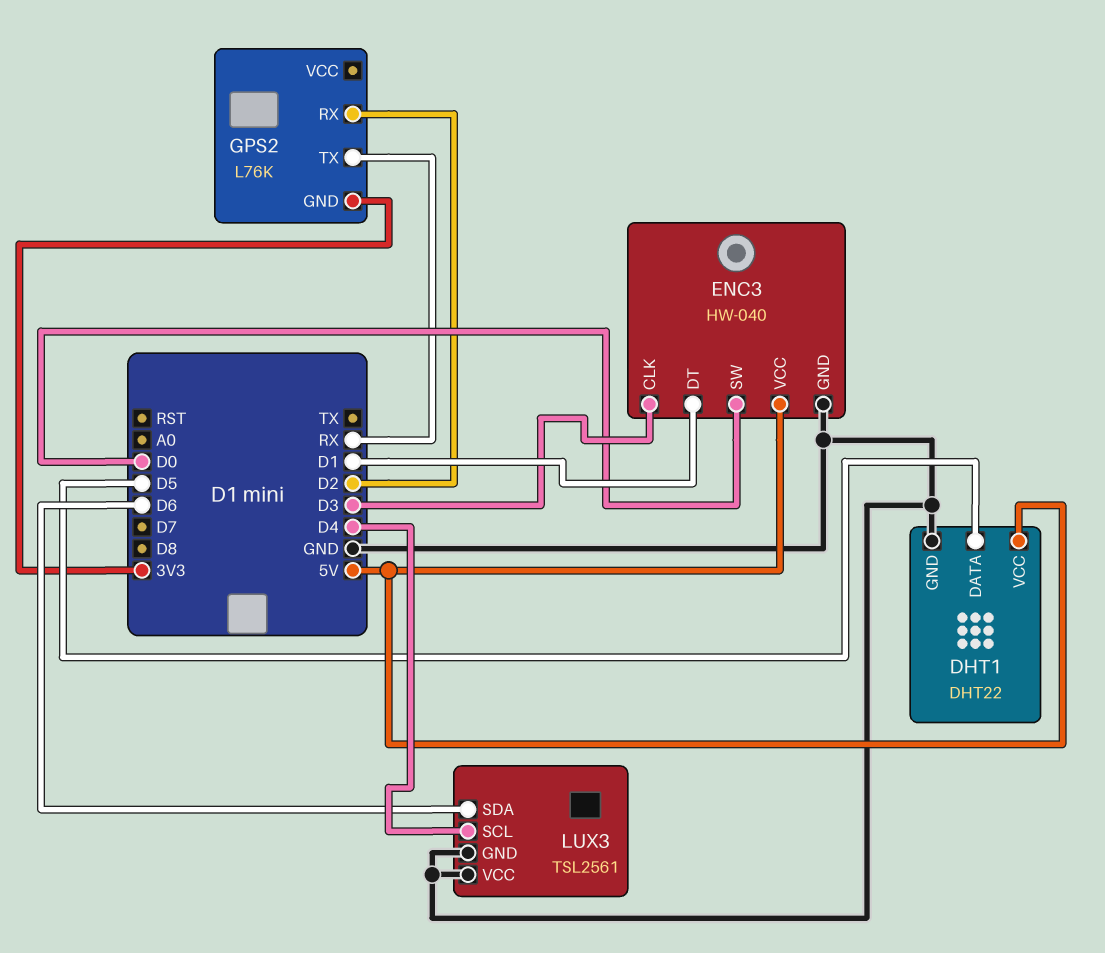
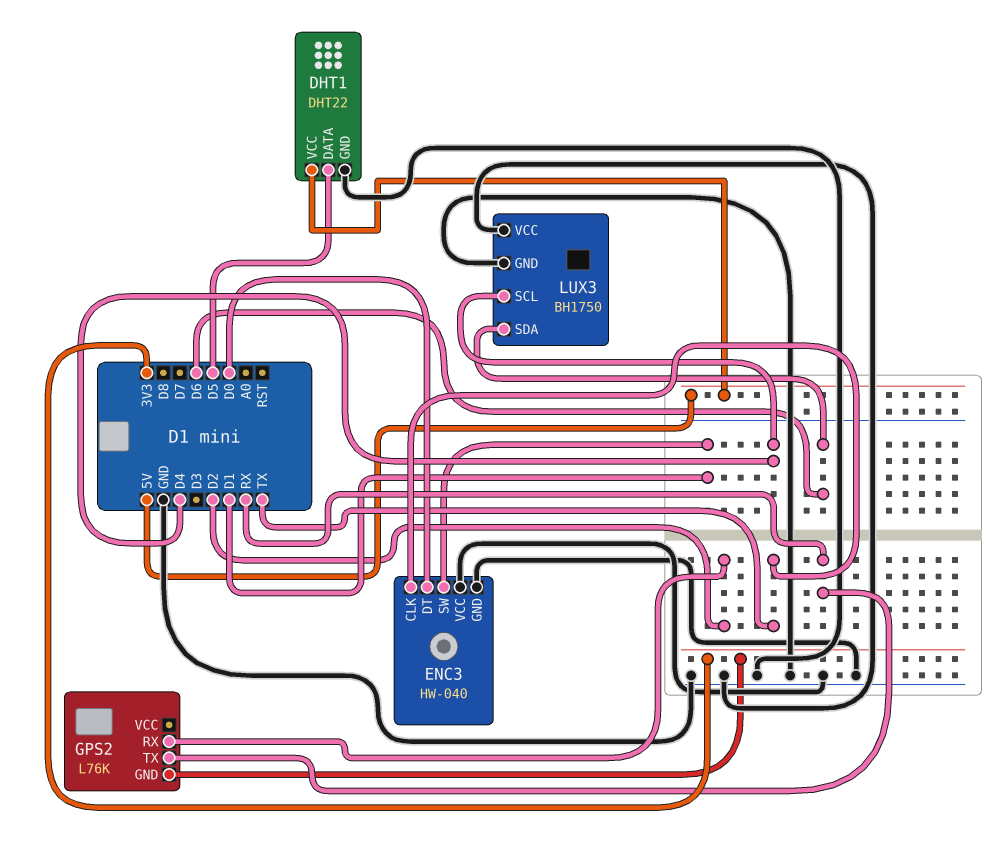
ENC3 pin CLK: D3 -> TX
ENC3 pin DT: D1 -> D0
ENC3 pin SW: D0 -> D1
ENC3 pin VCC: 5V -> GND
LUX3: TSL2561 -> BH1750

